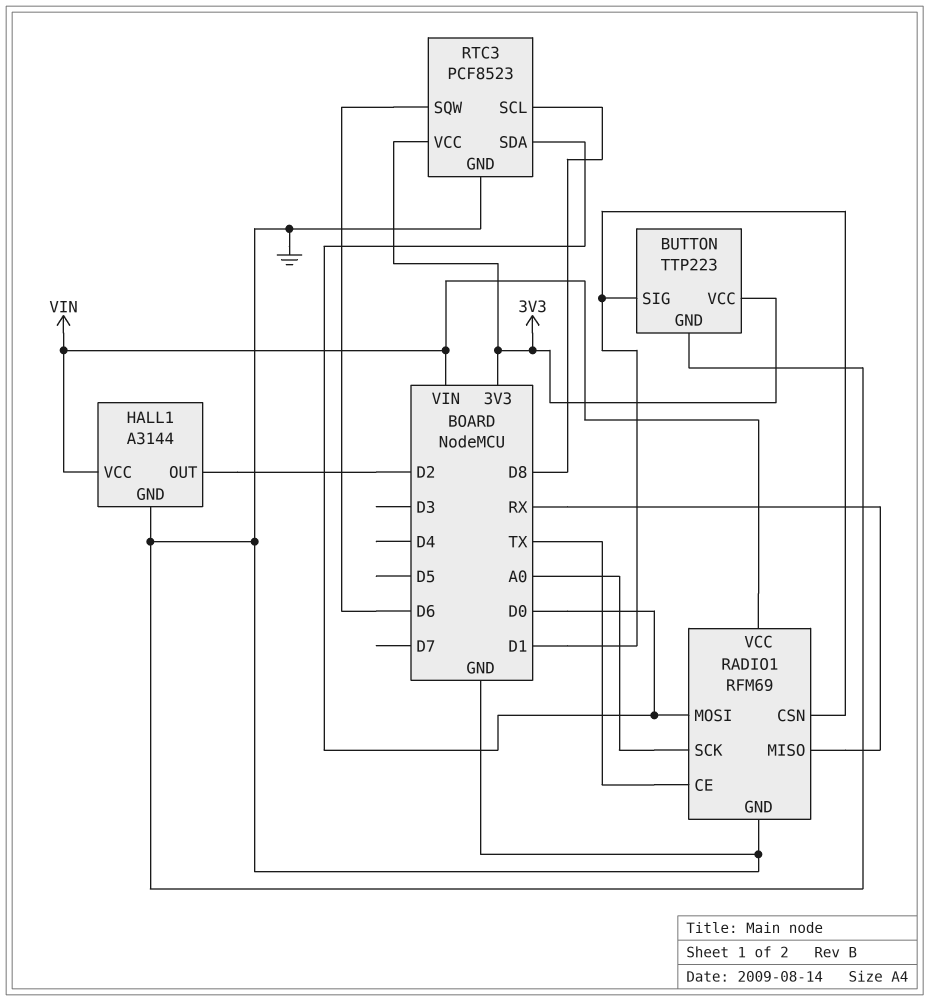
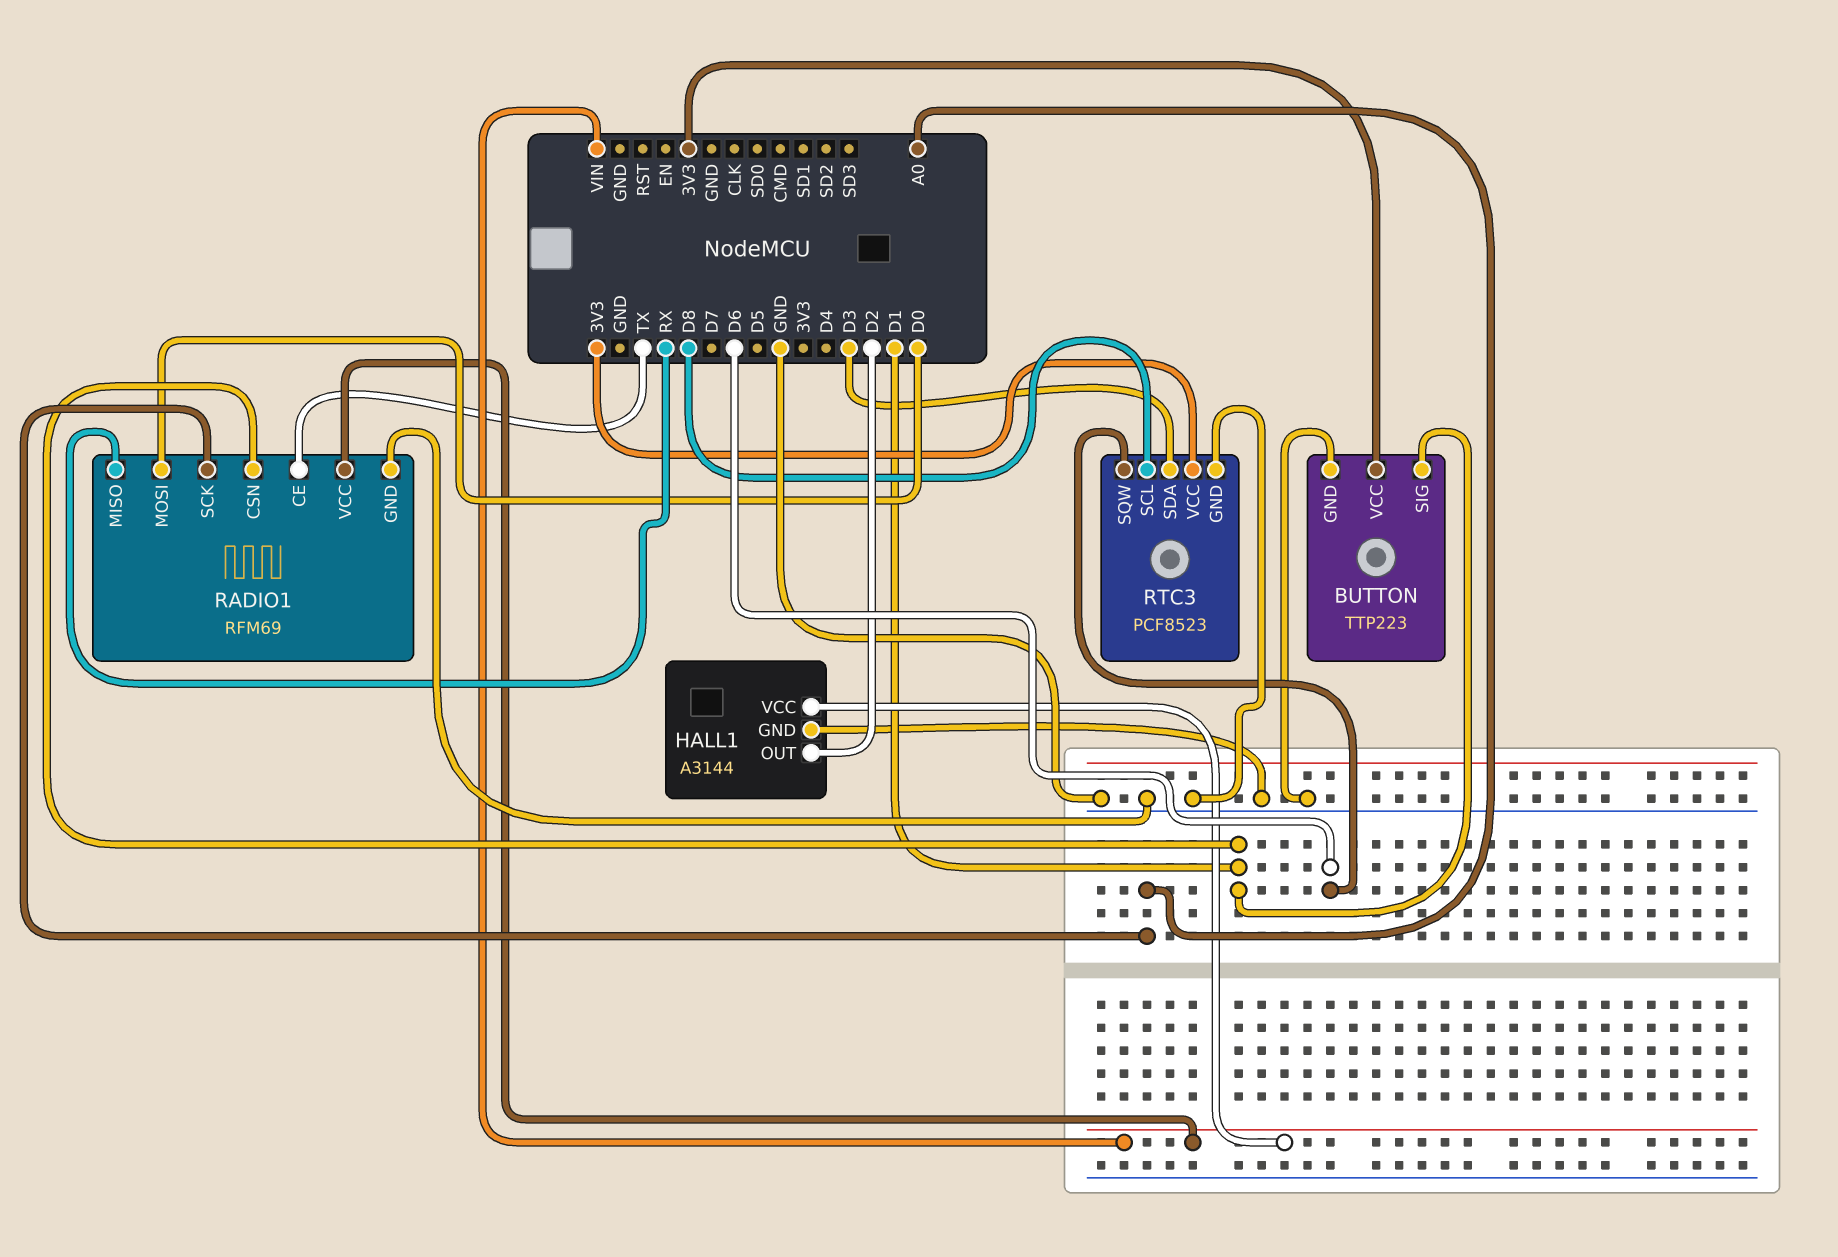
RTC3 pin SDA: D0 -> D3

